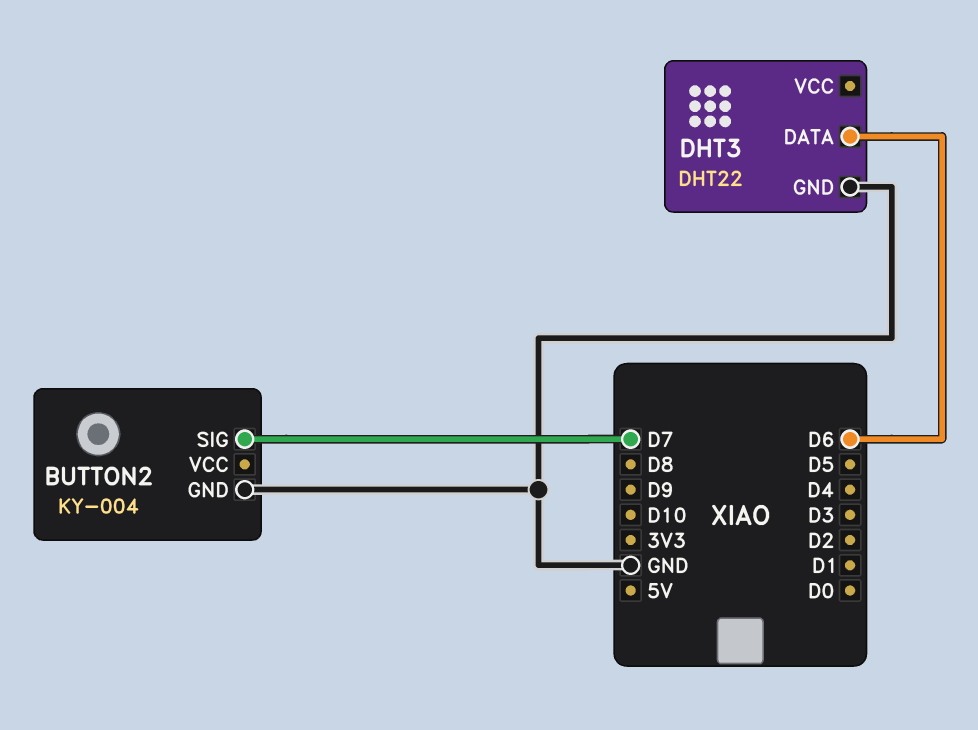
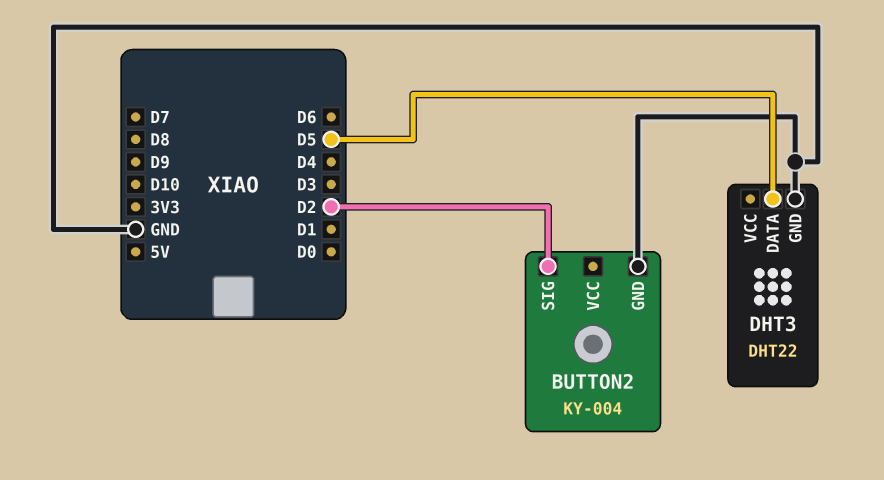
BUTTON2 pin SIG: D7 -> D2
DHT3 pin DATA: D6 -> D5

